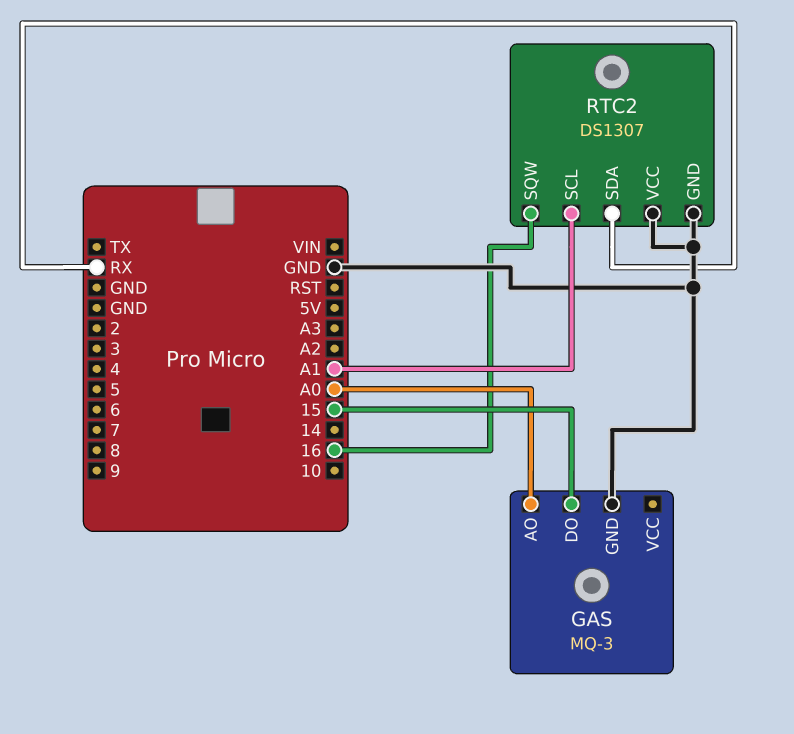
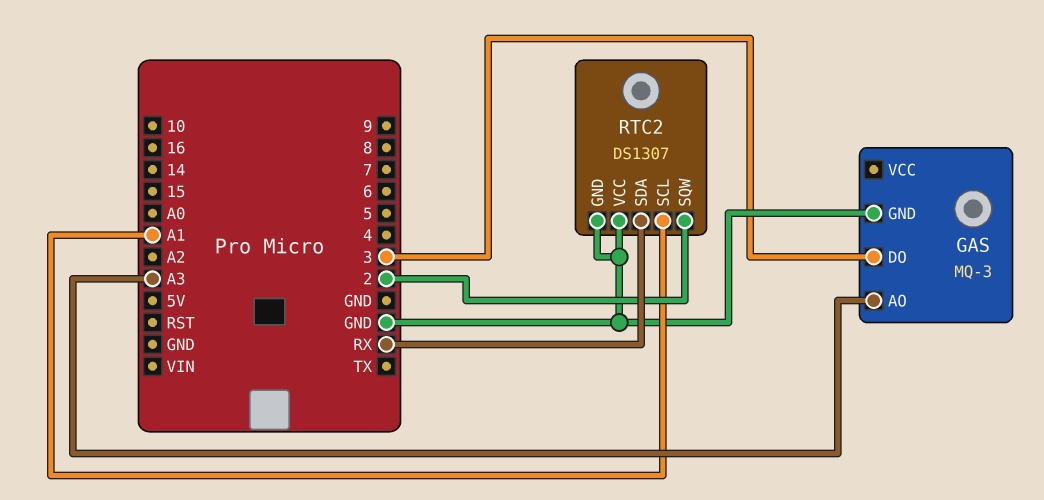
GAS pin AO: A0 -> A3
GAS pin DO: 15 -> 3
RTC2 pin SQW: 16 -> 2

